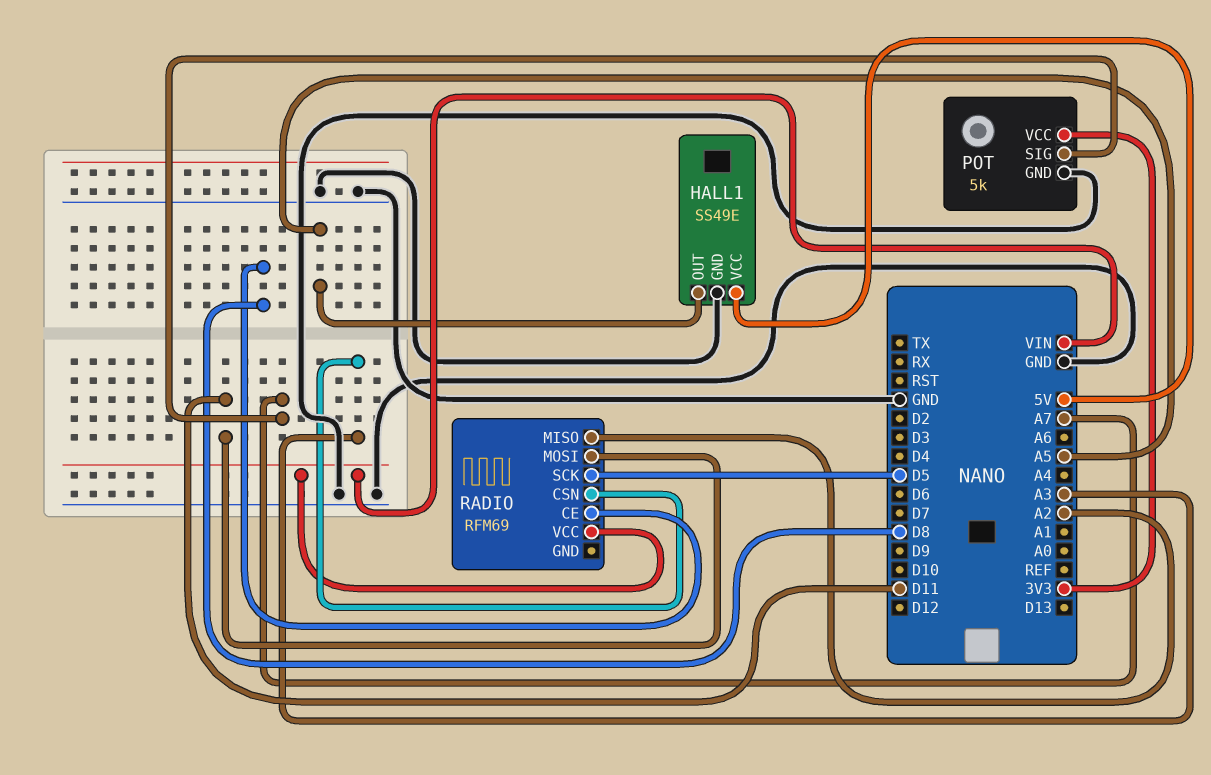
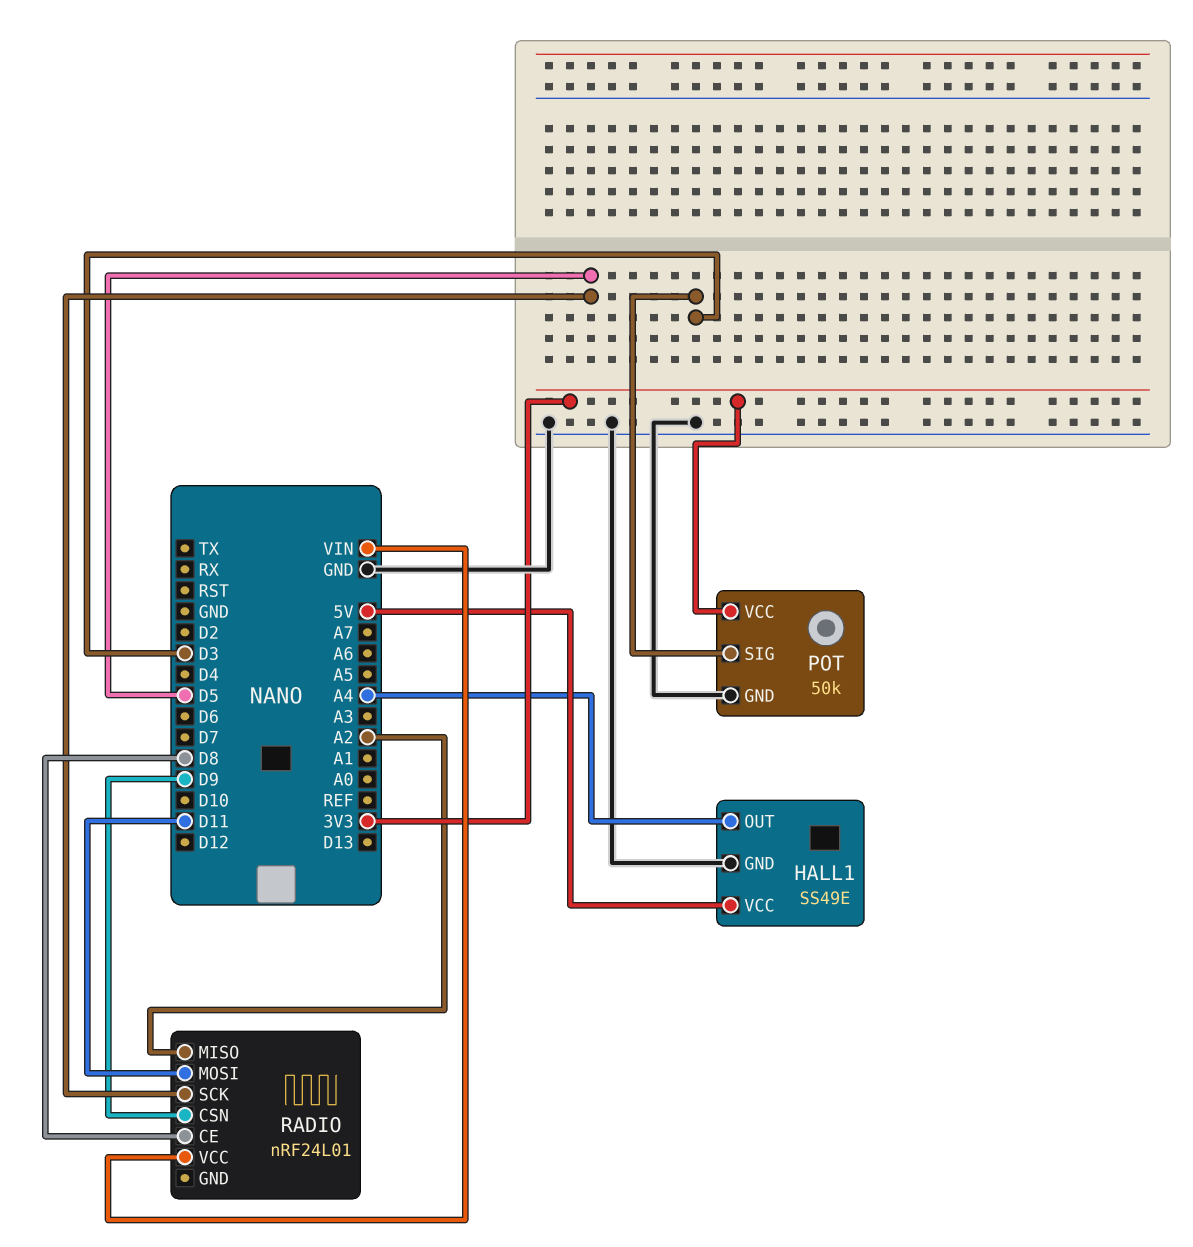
HALL1 pin OUT: A5 -> A4
POT: 5k -> 50k
POT pin SIG: A7 -> D3
RADIO: RFM69 -> nRF24L01
RADIO pin CSN: A3 -> D9

